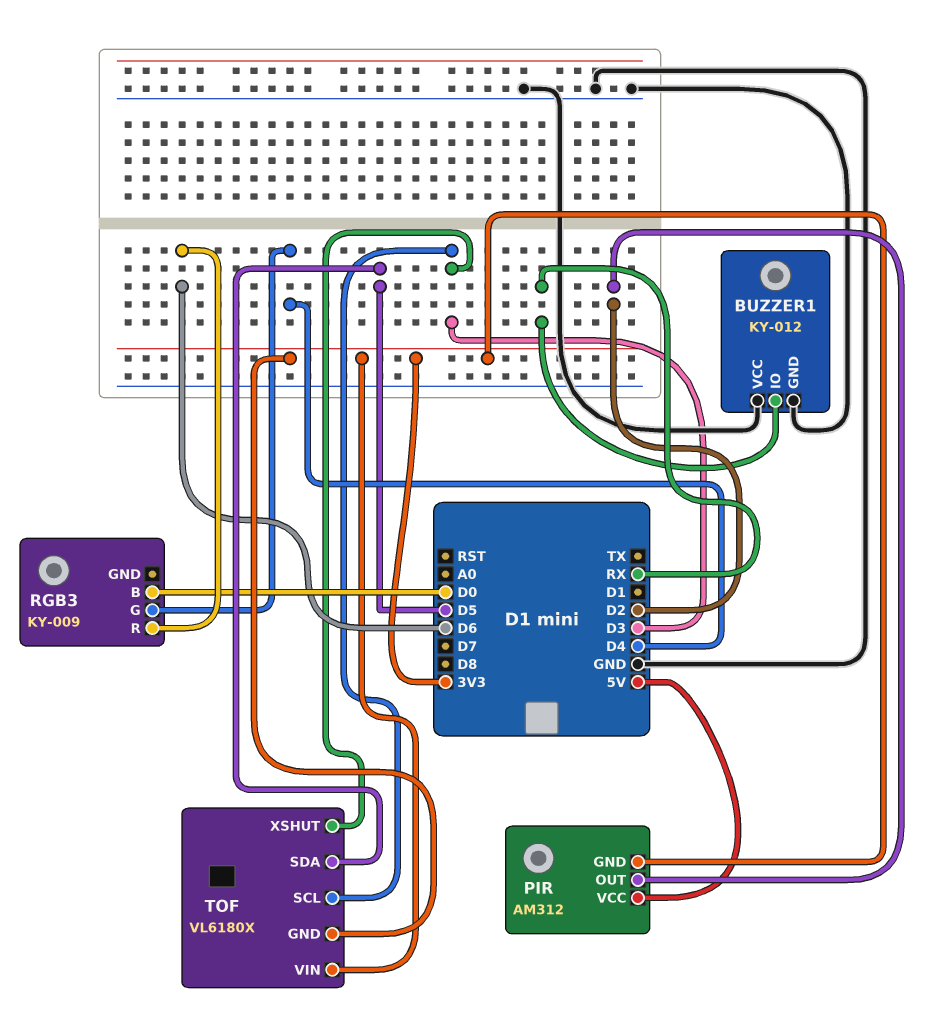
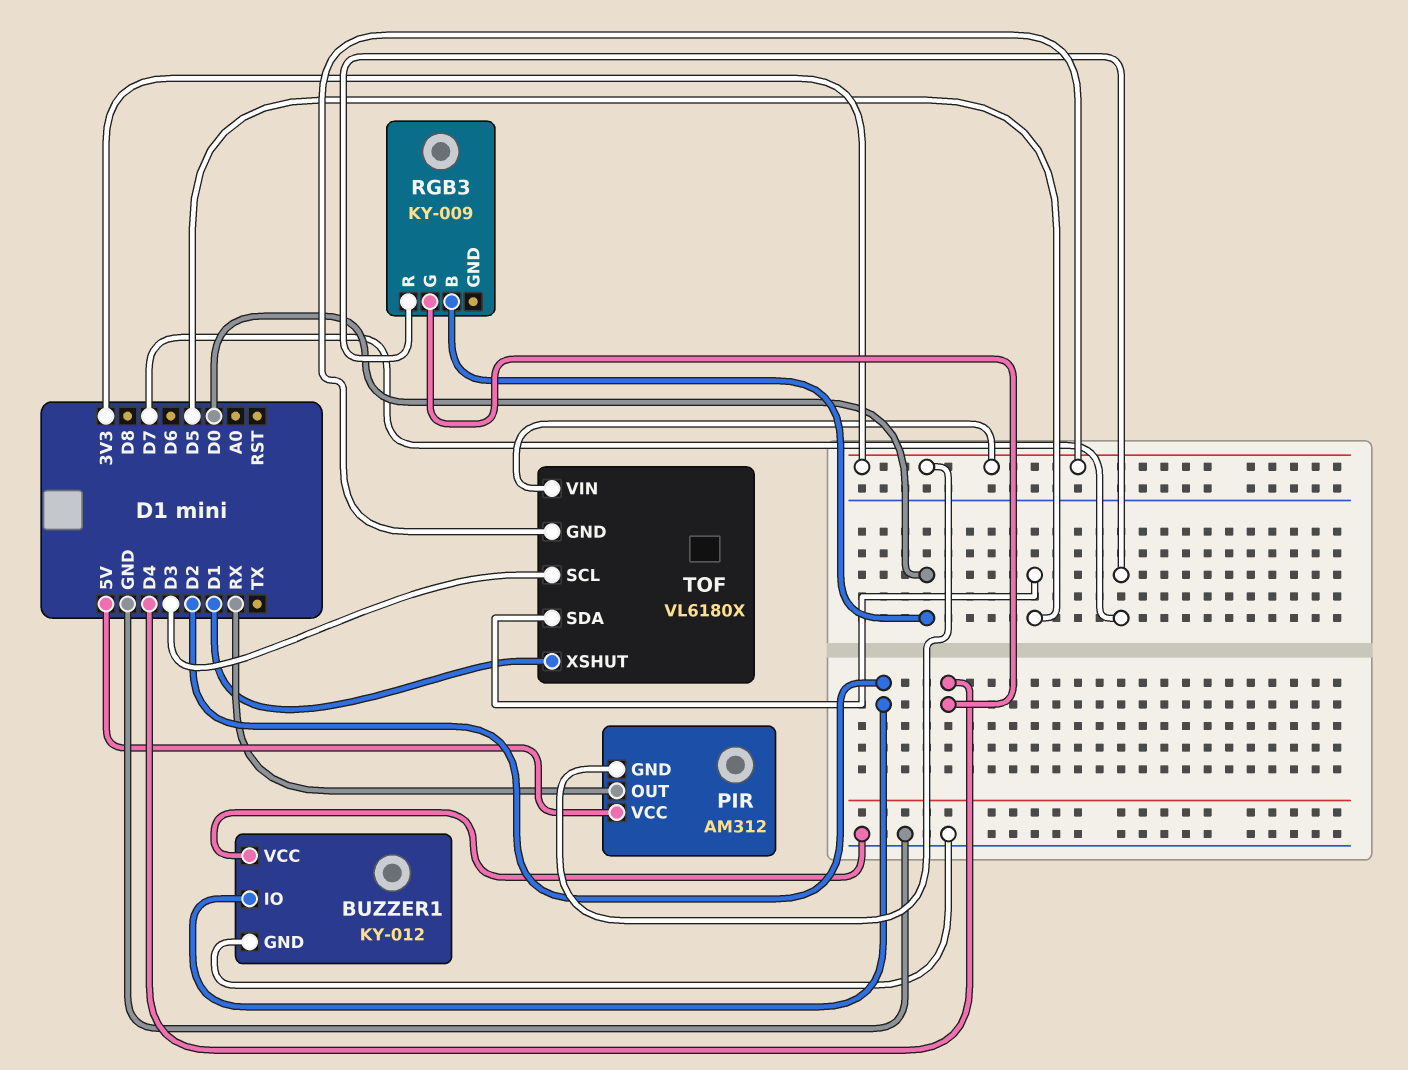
BUZZER1 pin IO: RX -> D2
PIR pin OUT: D2 -> RX
RGB3 pin R: D6 -> D7
TOF pin XSHUT: D3 -> D1

